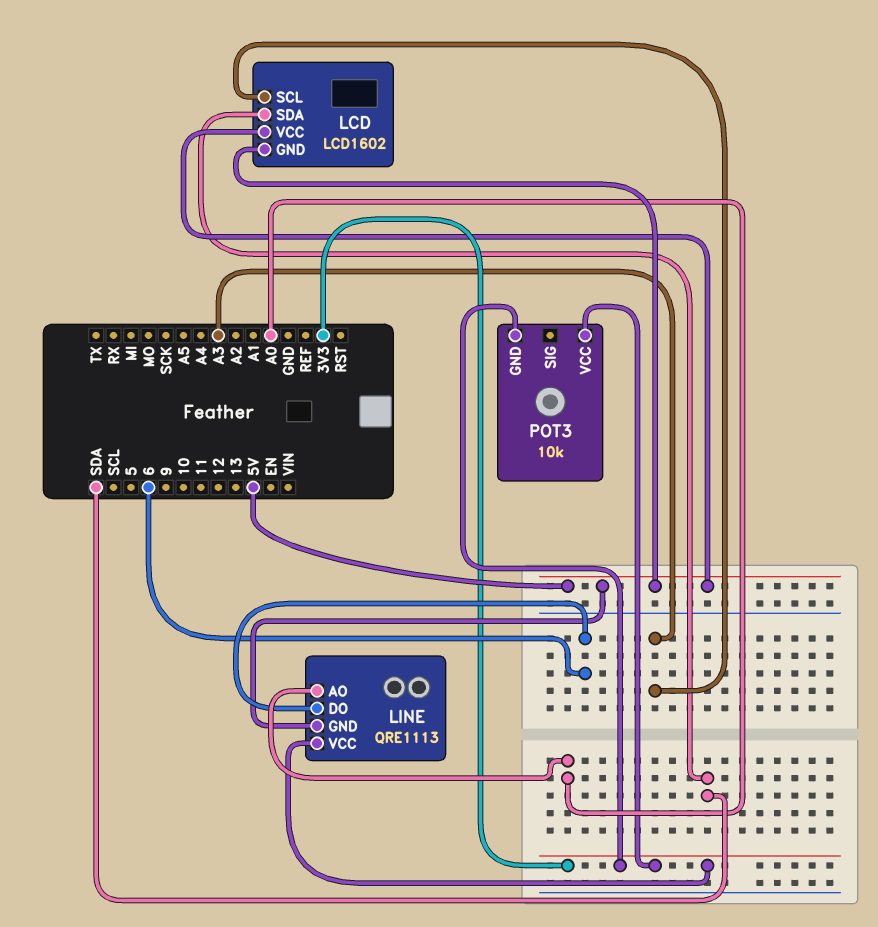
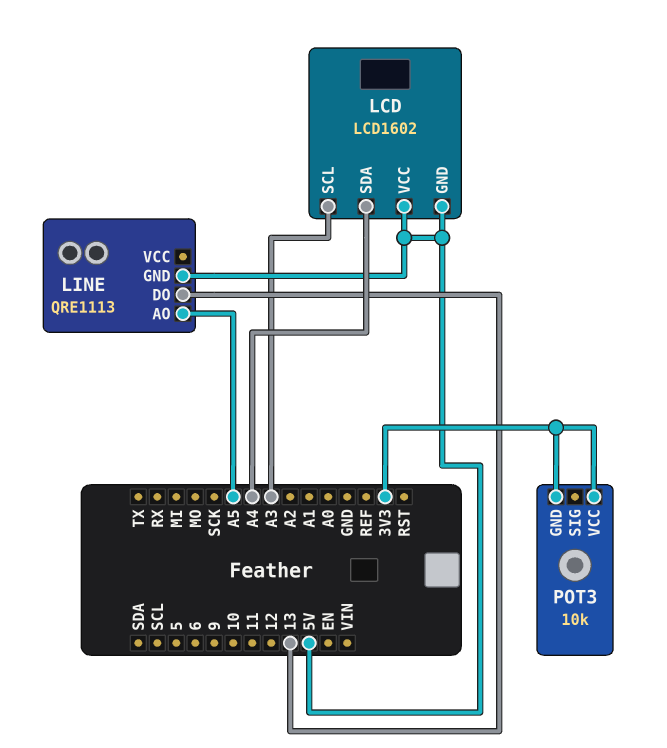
LCD pin SDA: SDA -> A4
LINE pin AO: A0 -> A5
LINE pin DO: 6 -> 13
LINE pin VCC: 3V3 -> none

